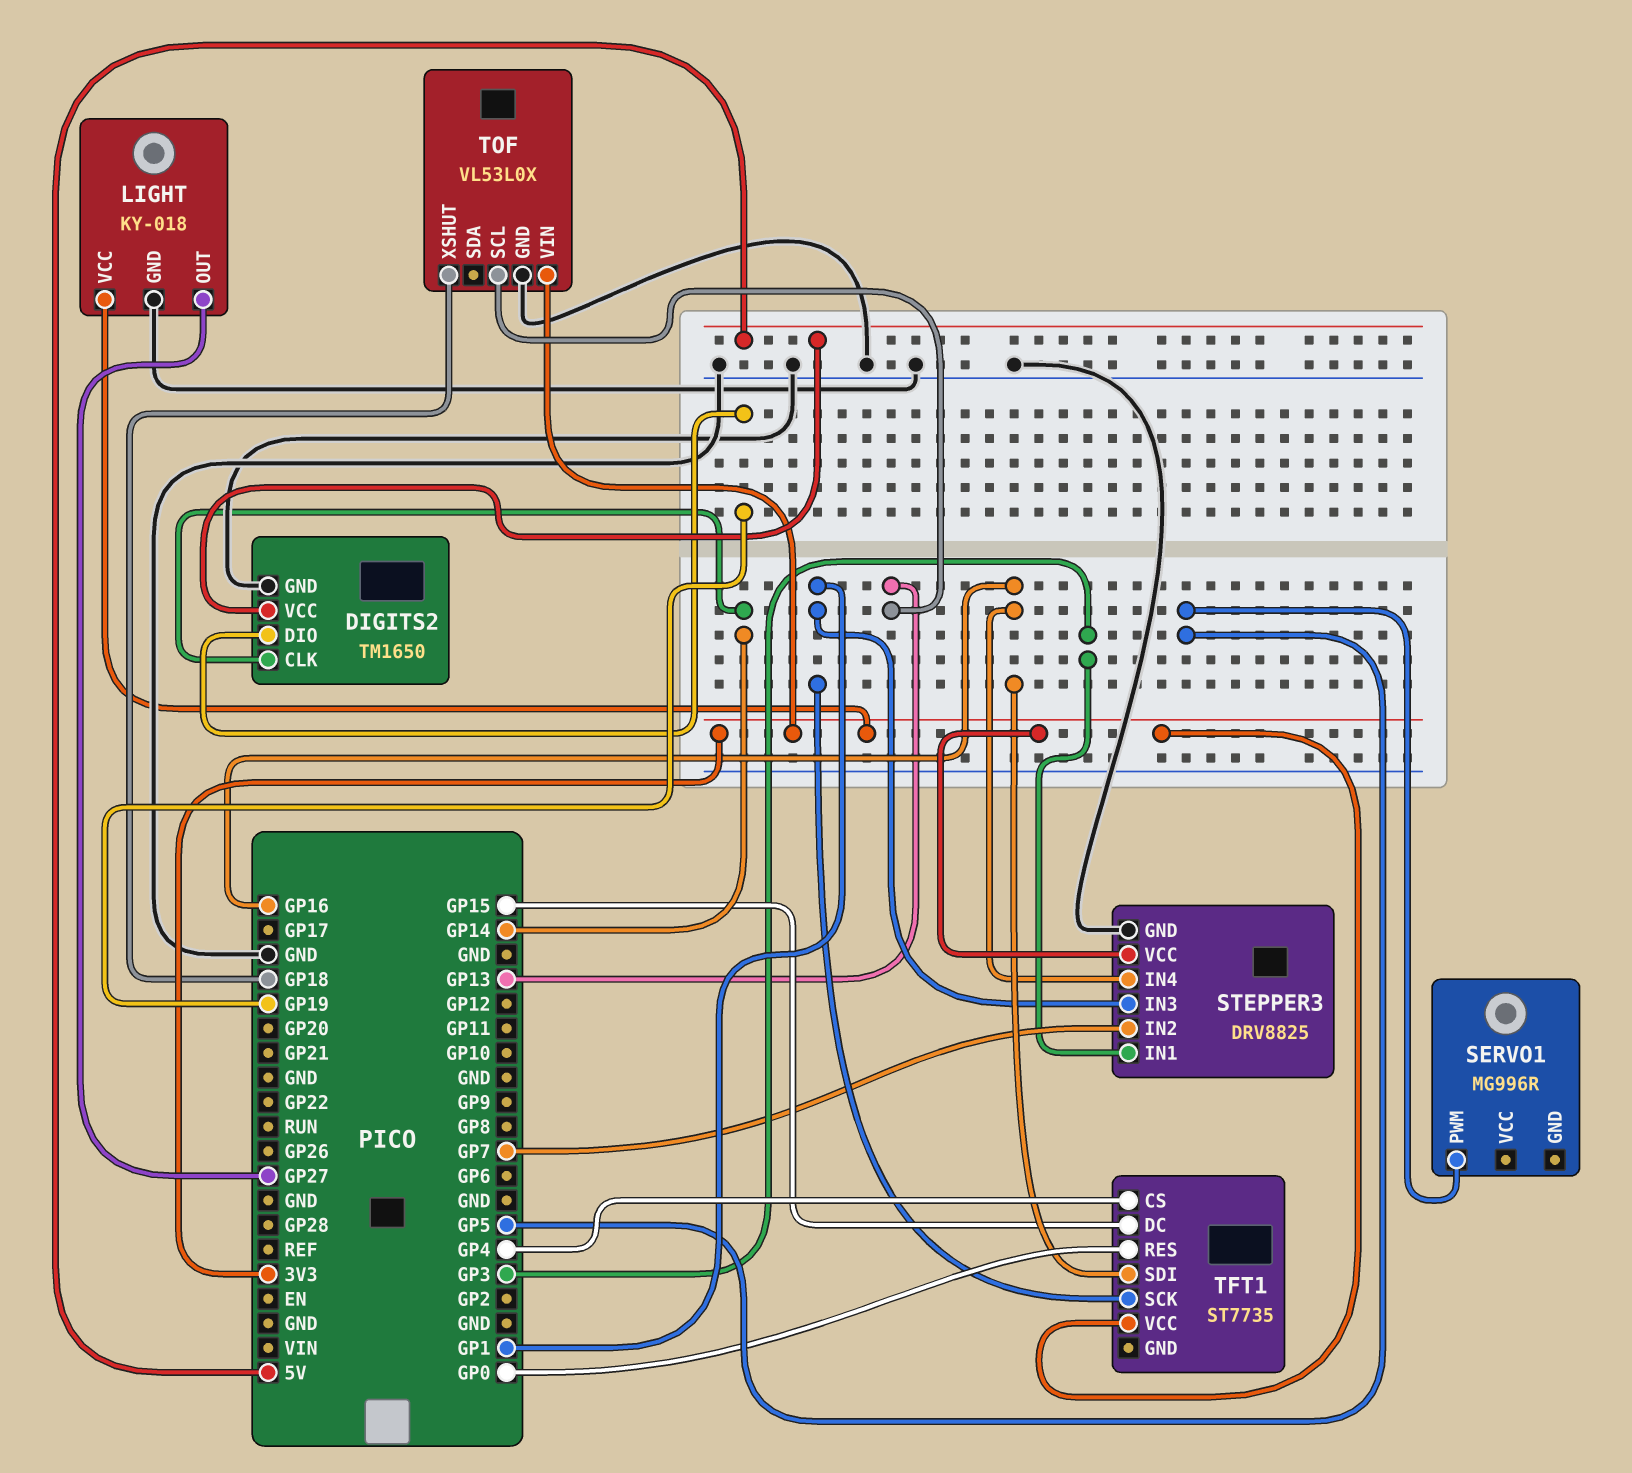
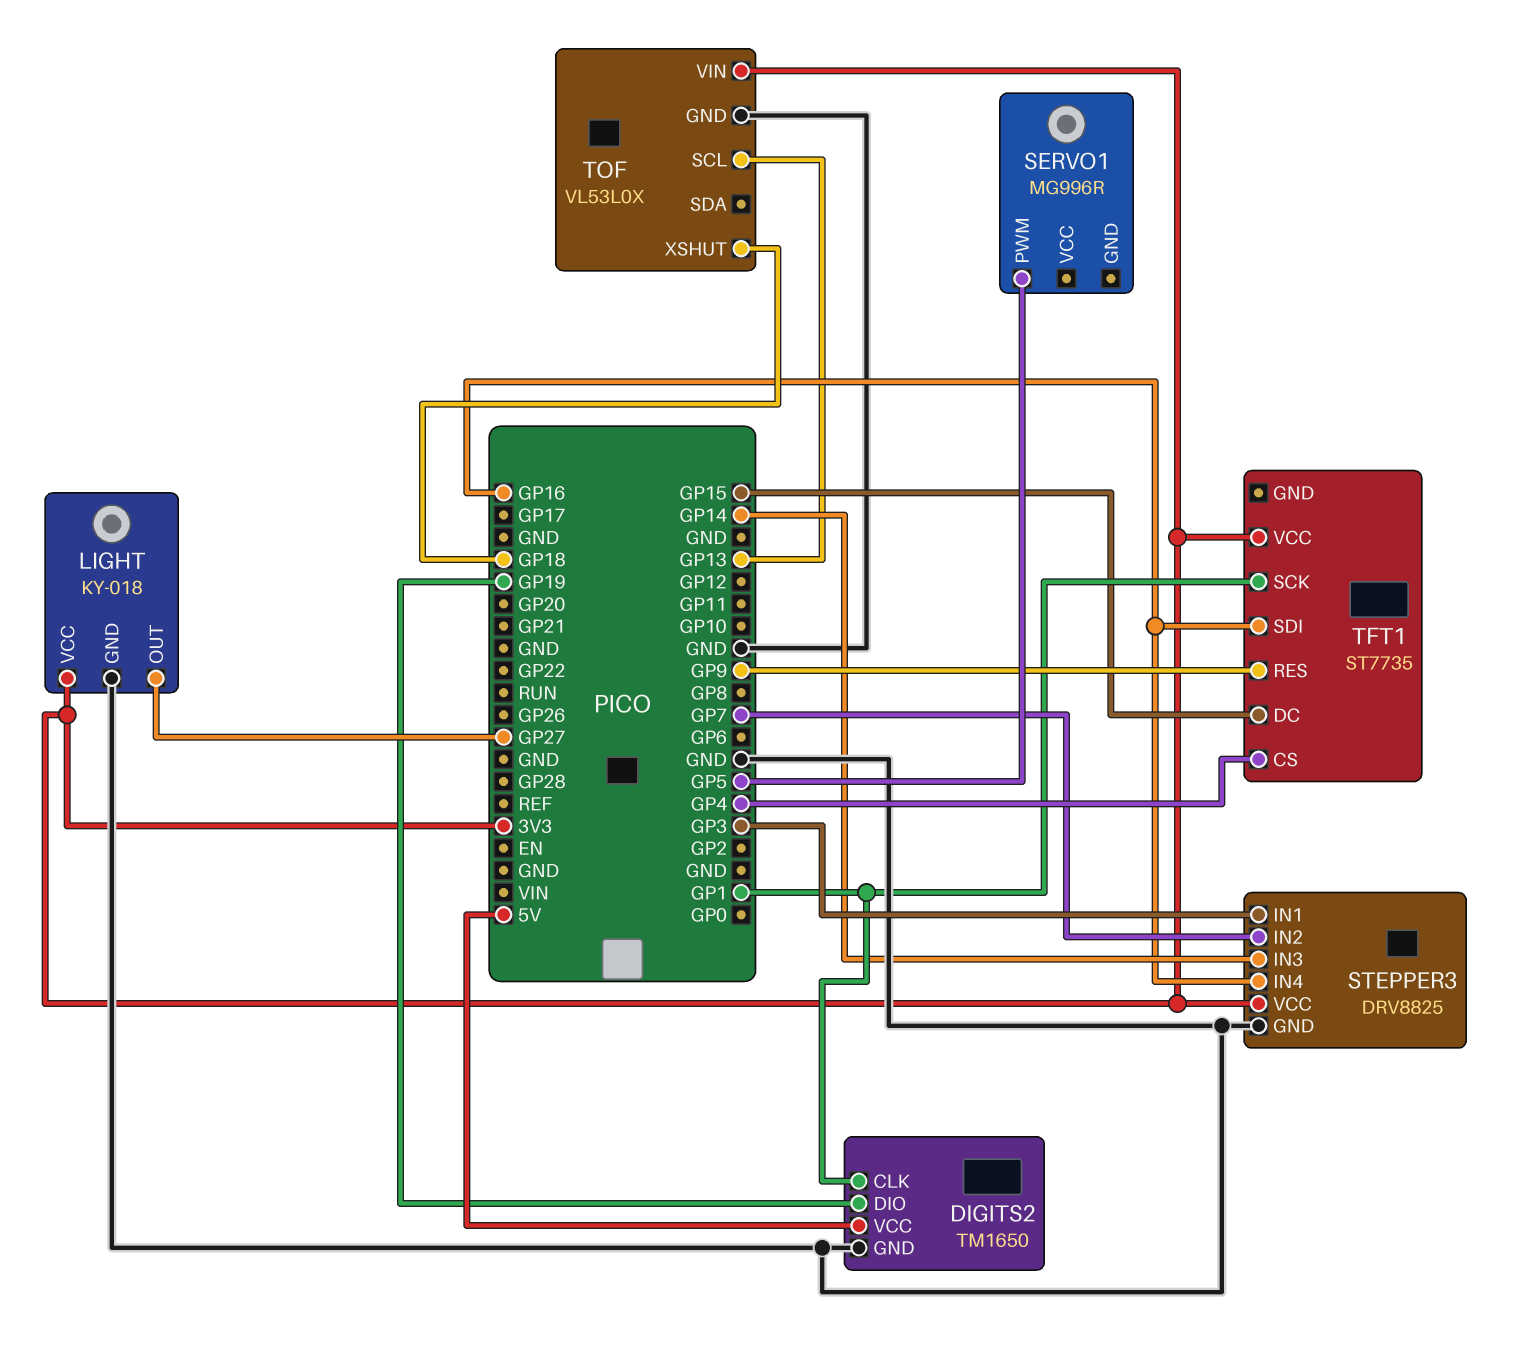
DIGITS2 pin CLK: GP14 -> GP1
STEPPER3 pin IN3: GP1 -> GP14
TFT1 pin RES: GP0 -> GP9

